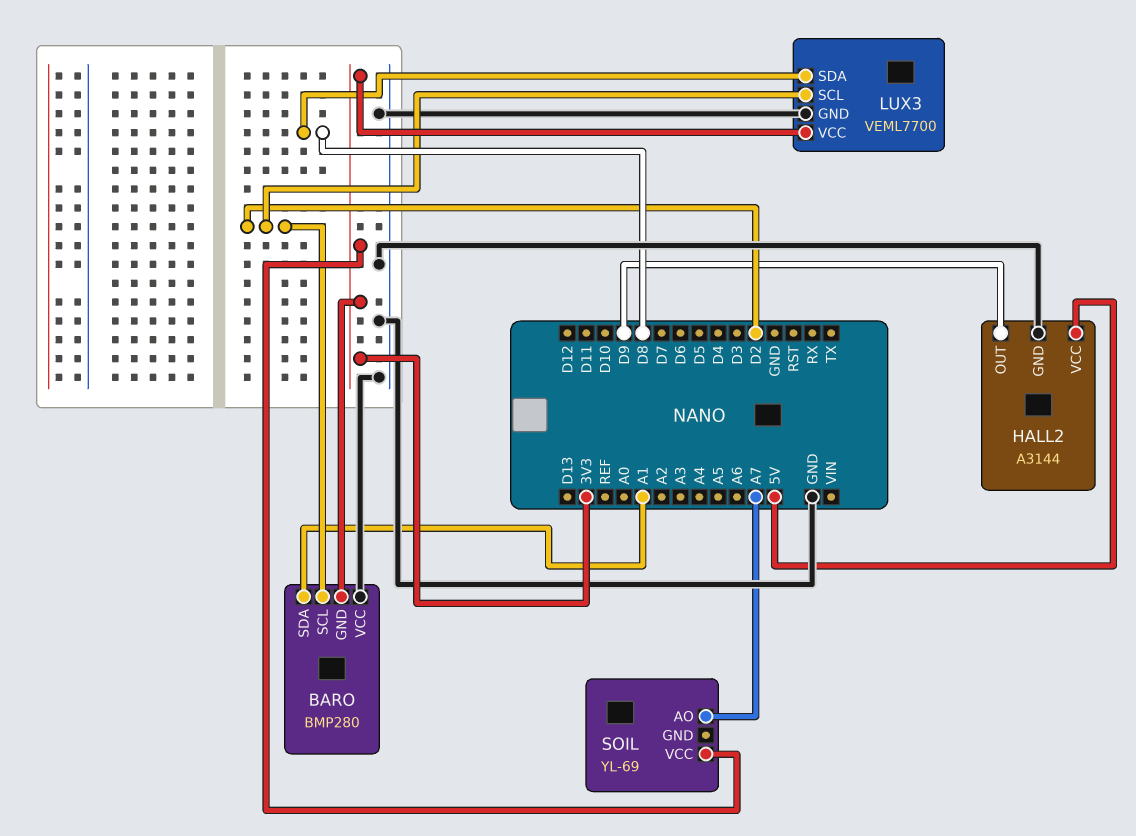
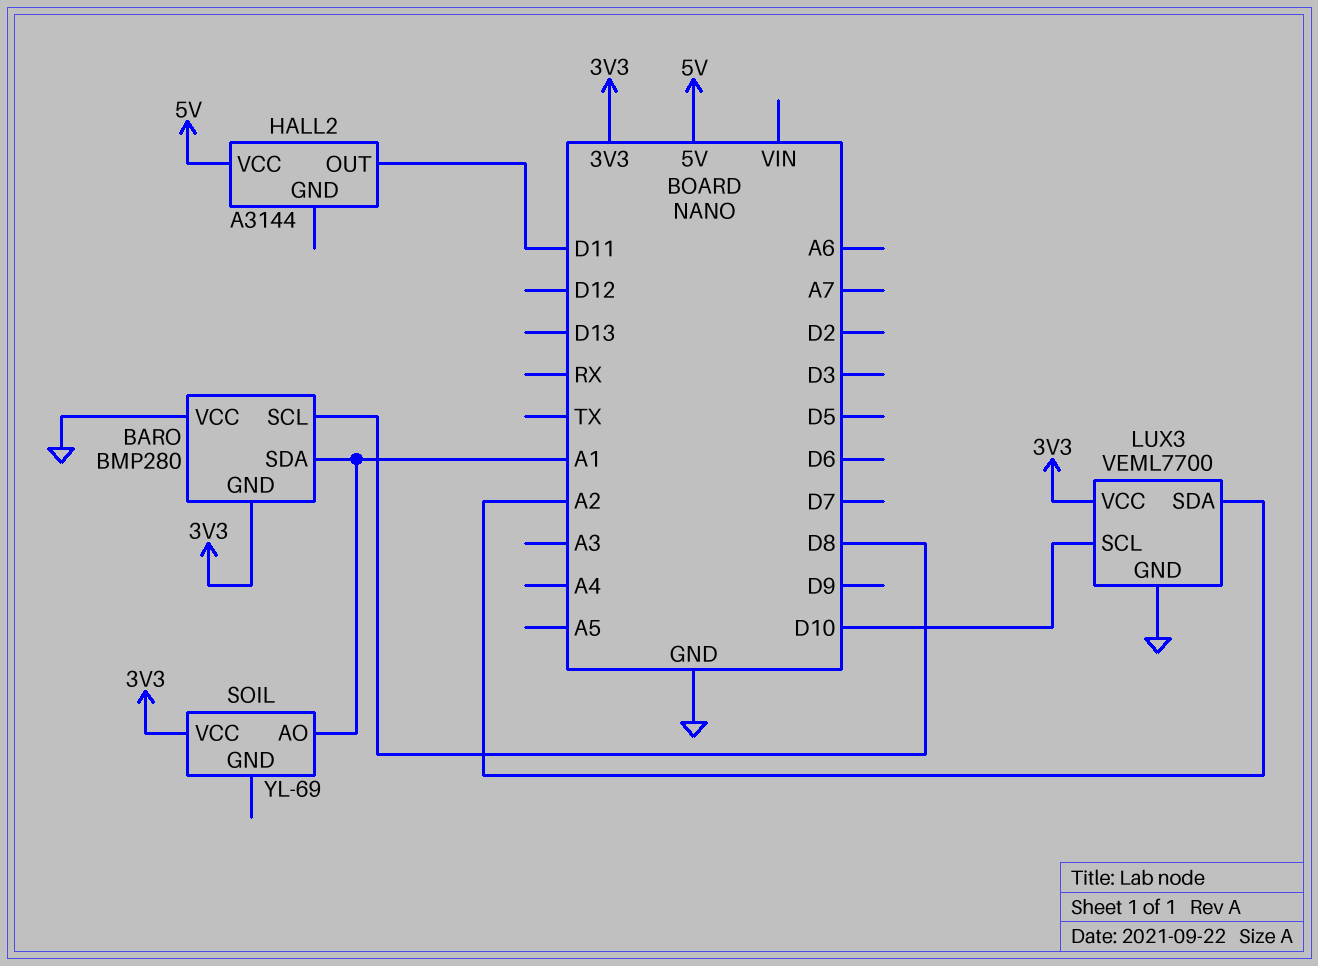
BARO pin SCL: D2 -> D8
HALL2 pin GND: GND -> none
HALL2 pin OUT: D9 -> D11
LUX3 pin SCL: D2 -> D10
LUX3 pin SDA: D8 -> A2
SOIL pin AO: A7 -> A1

